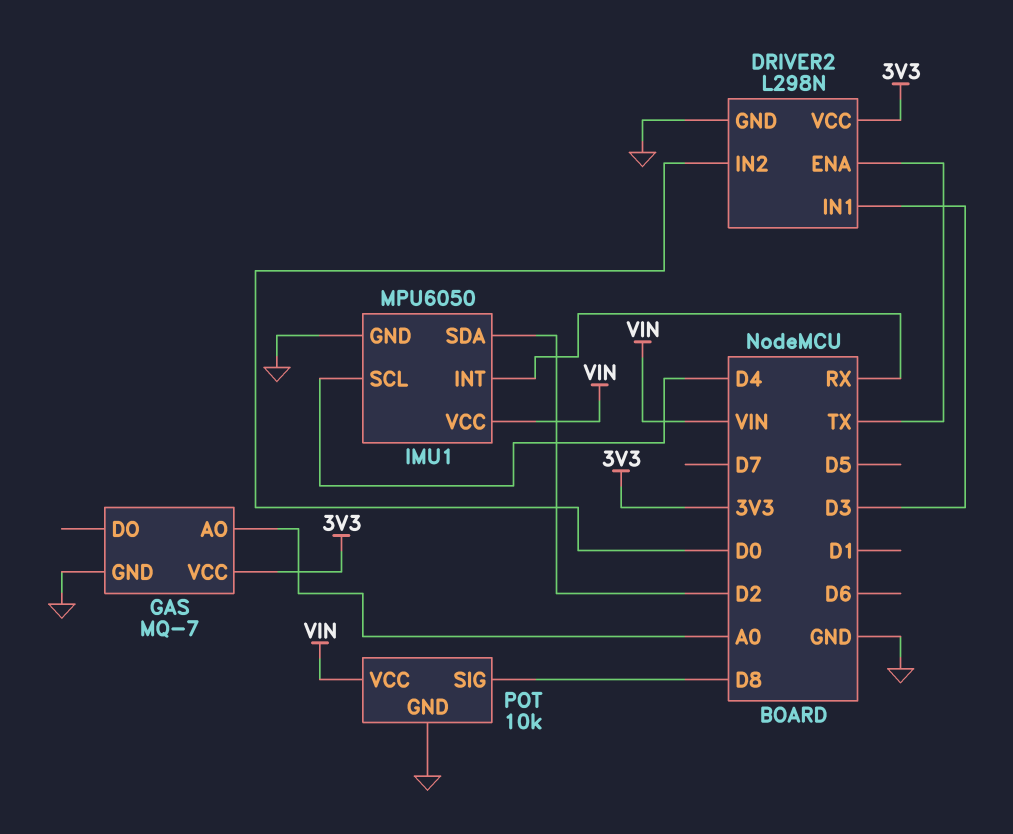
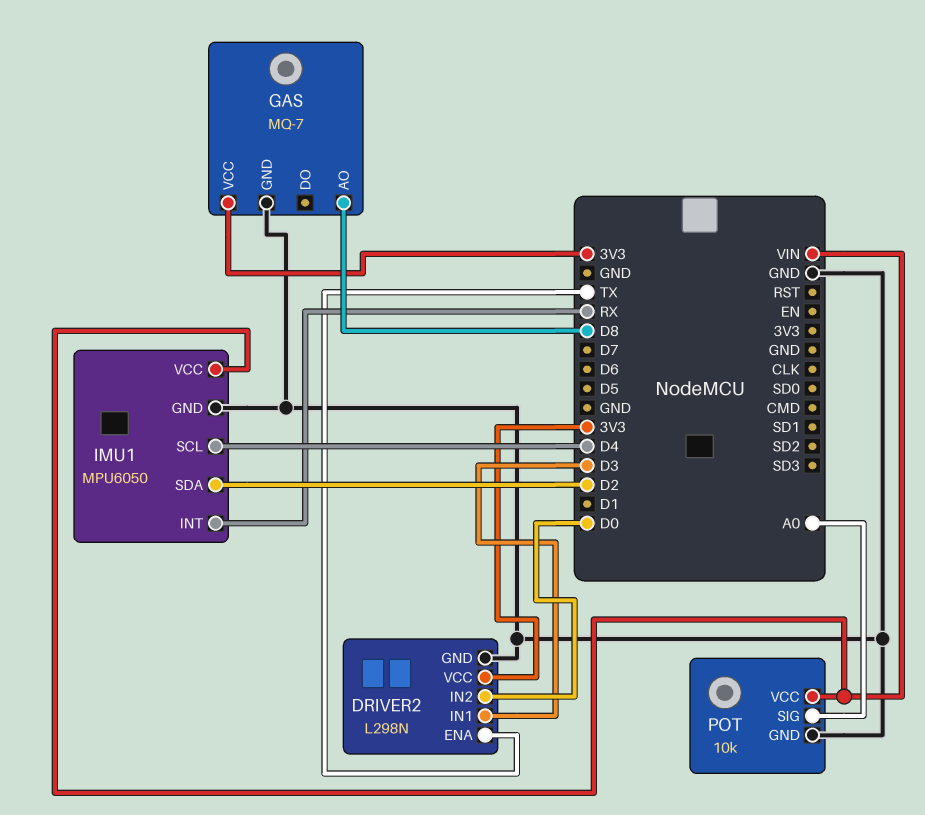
GAS pin AO: A0 -> D8
POT pin SIG: D8 -> A0

